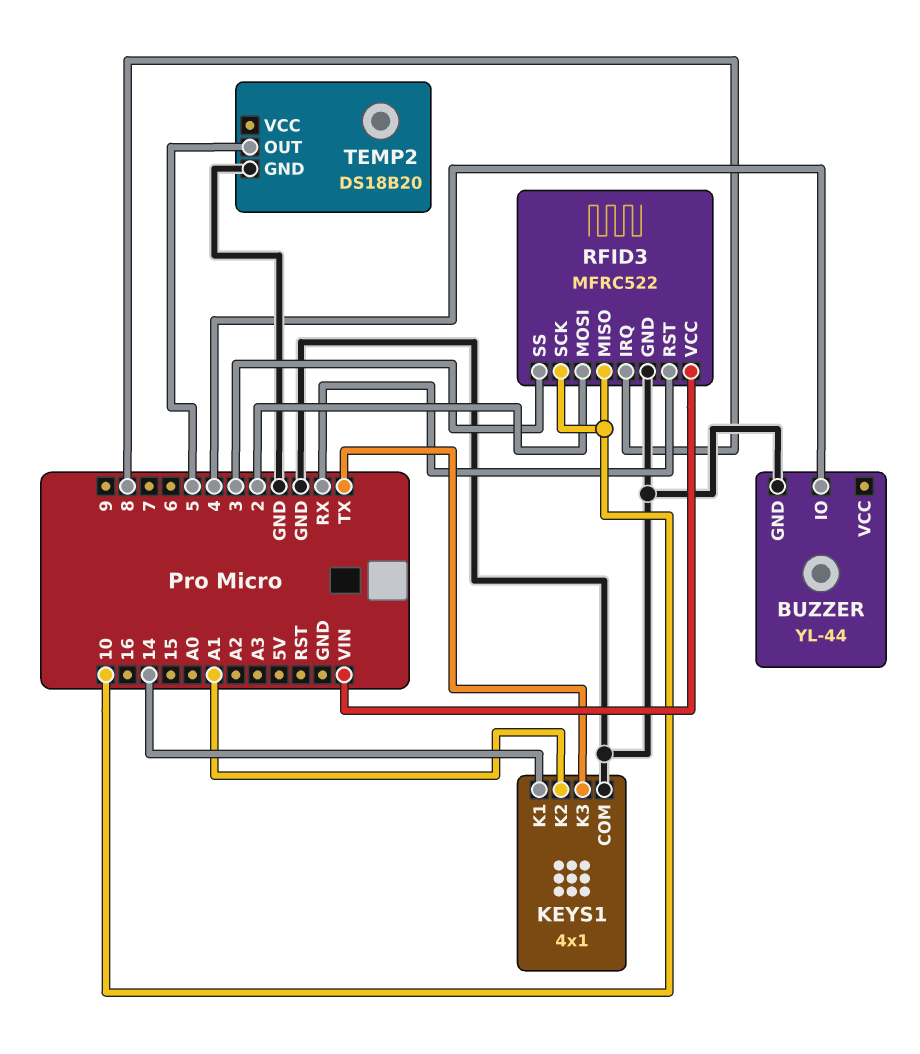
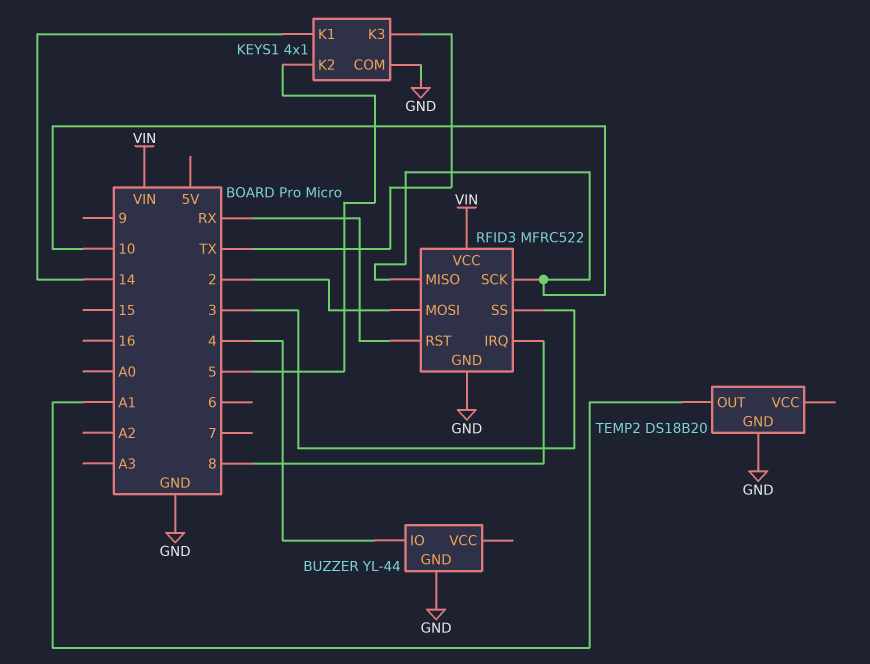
KEYS1 pin K2: A1 -> 5
TEMP2 pin OUT: 5 -> A1

